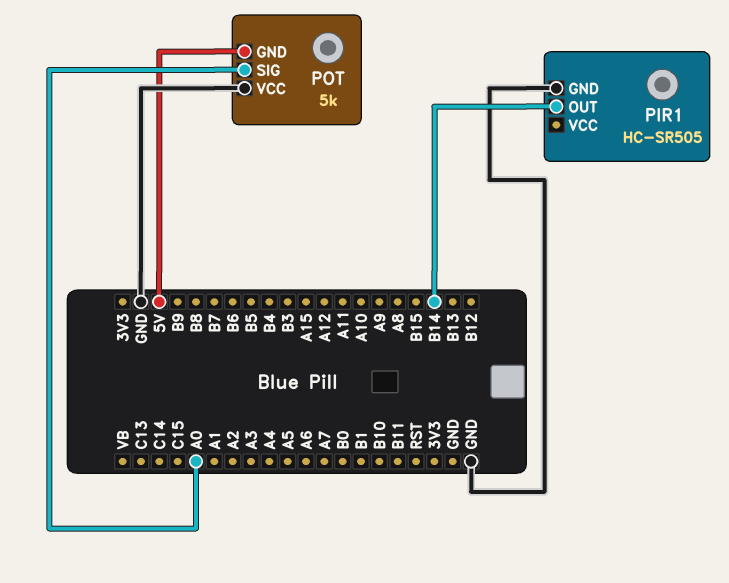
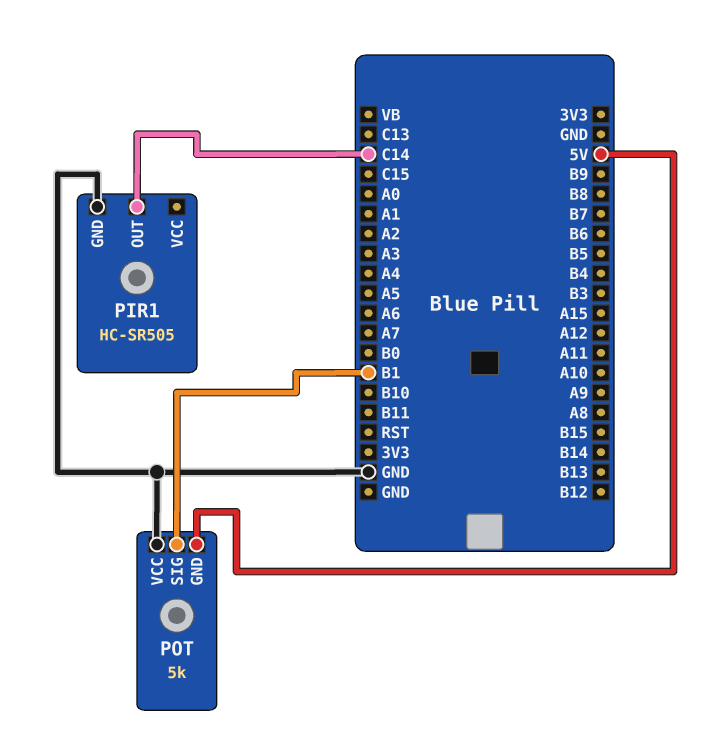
PIR1 pin OUT: B14 -> C14
POT pin SIG: A0 -> B1

